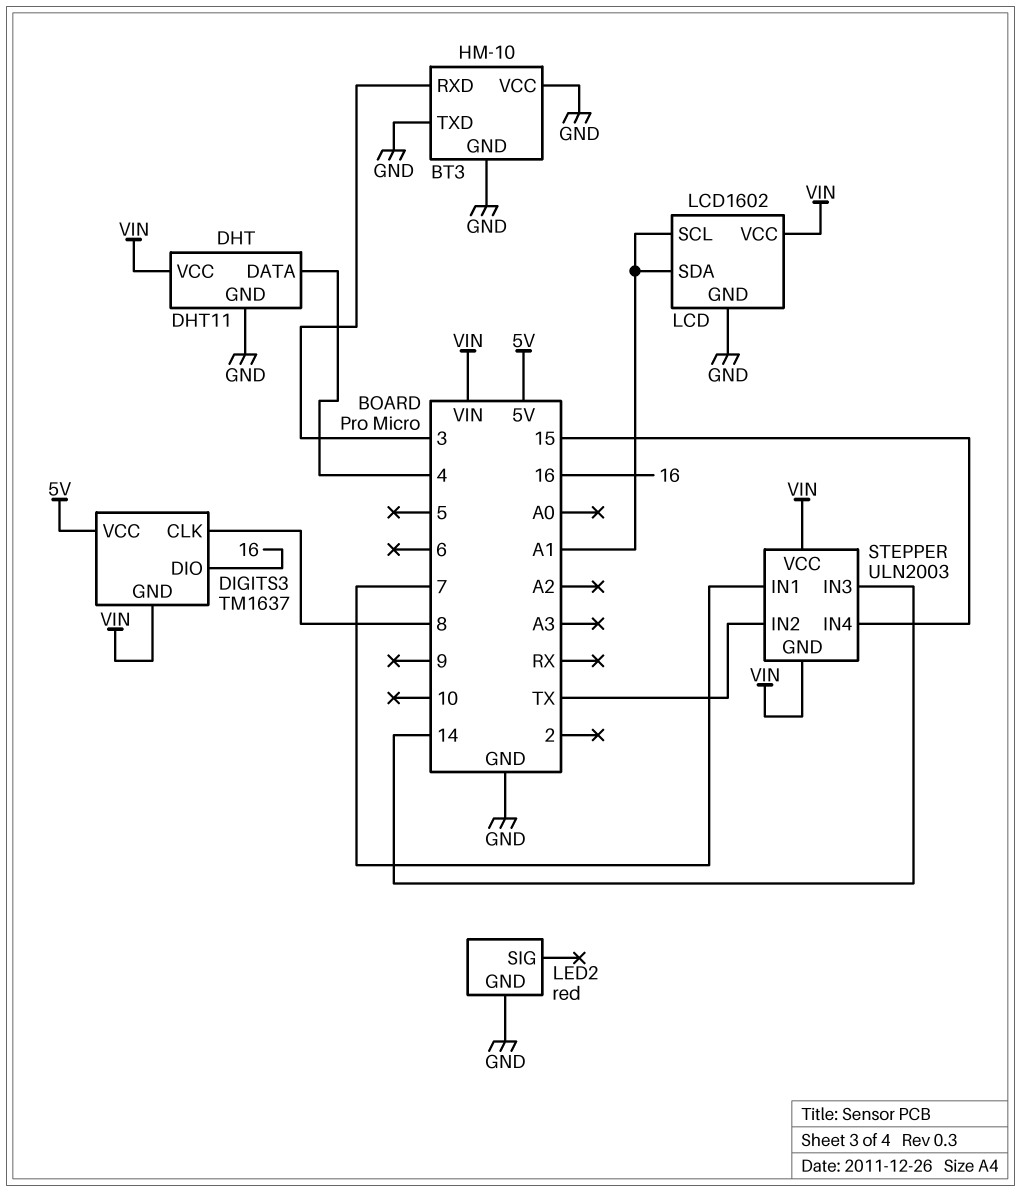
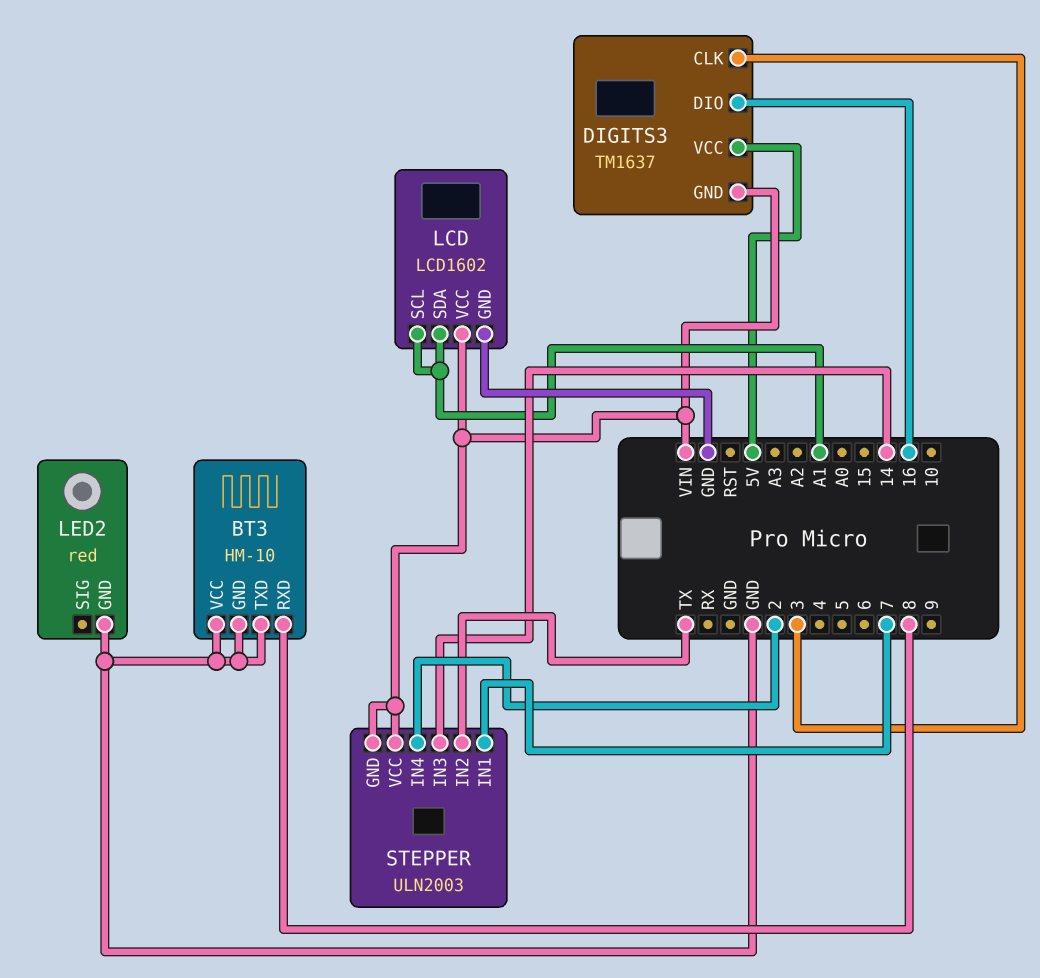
BT3 pin RXD: 3 -> 8
DHT: DHT11 -> none
DHT pin DATA: 4 -> none
DHT pin GND: GND -> none
DHT pin VCC: VIN -> none
DIGITS3 pin CLK: 8 -> 3
STEPPER pin IN4: 15 -> 2

